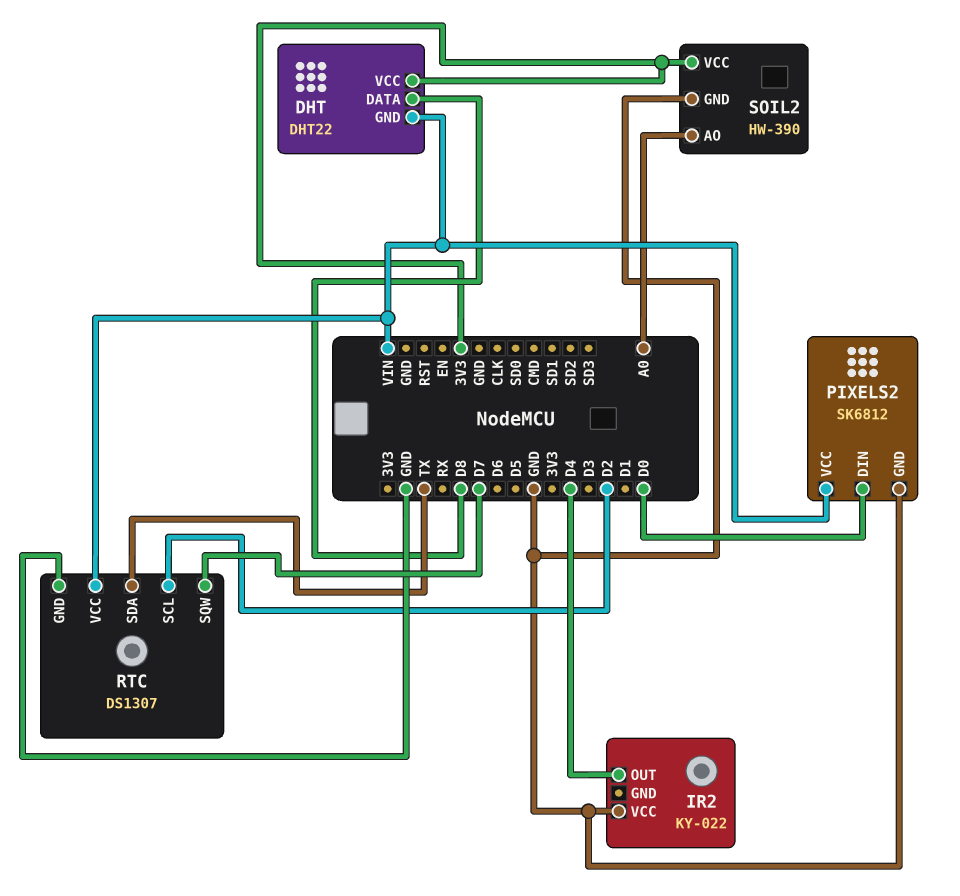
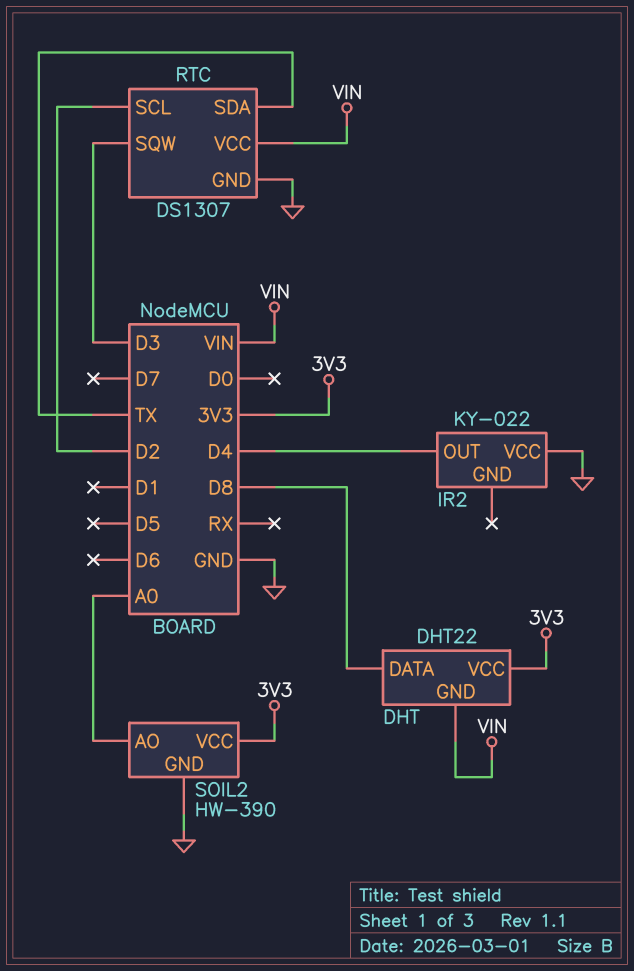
PIXELS2: SK6812 -> none
PIXELS2 pin DIN: D0 -> none
PIXELS2 pin GND: GND -> none
PIXELS2 pin VCC: VIN -> none
RTC pin SQW: D7 -> D3

